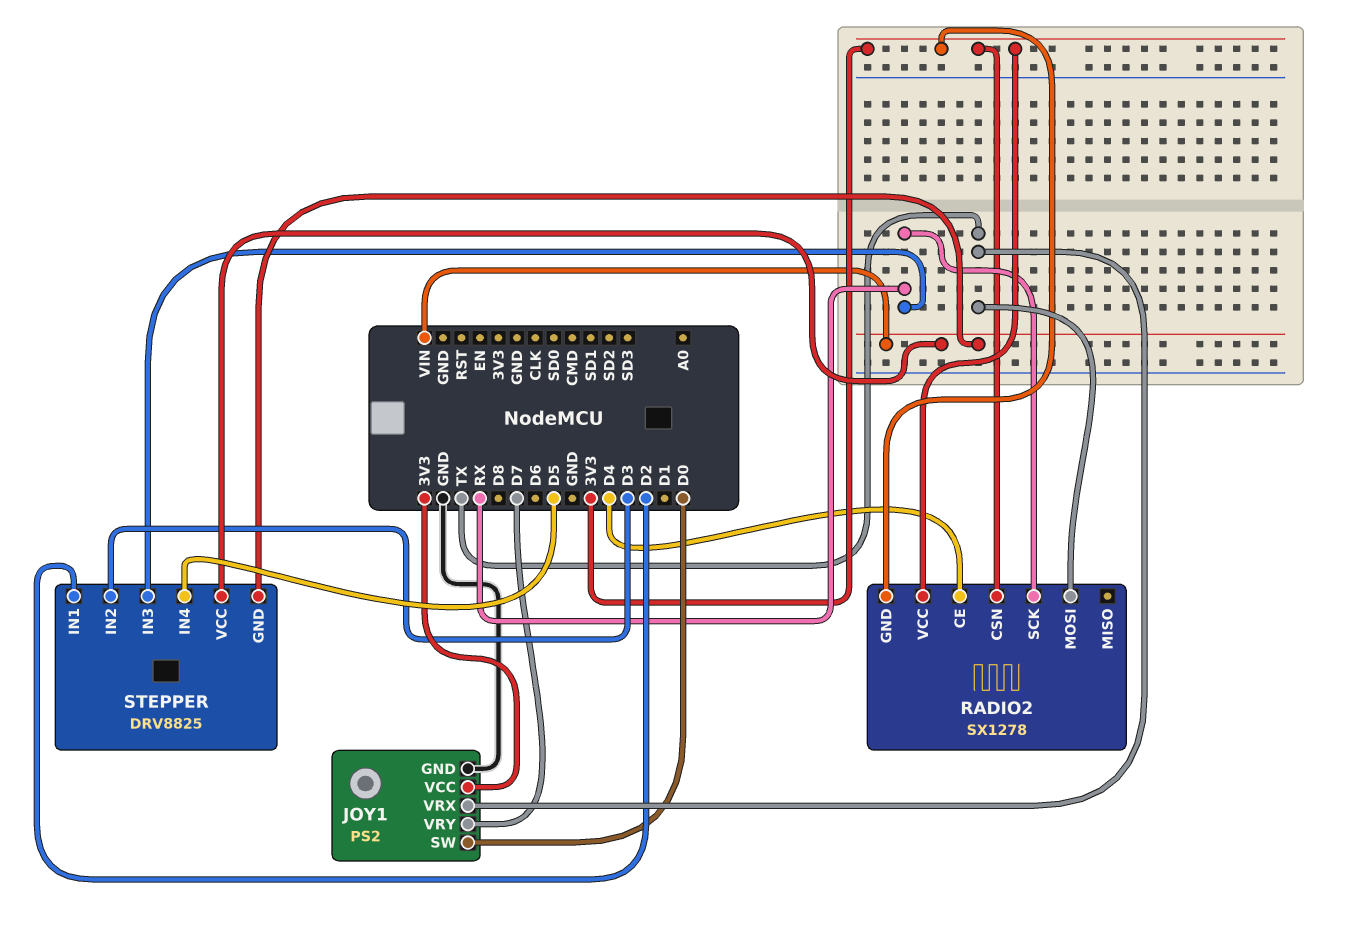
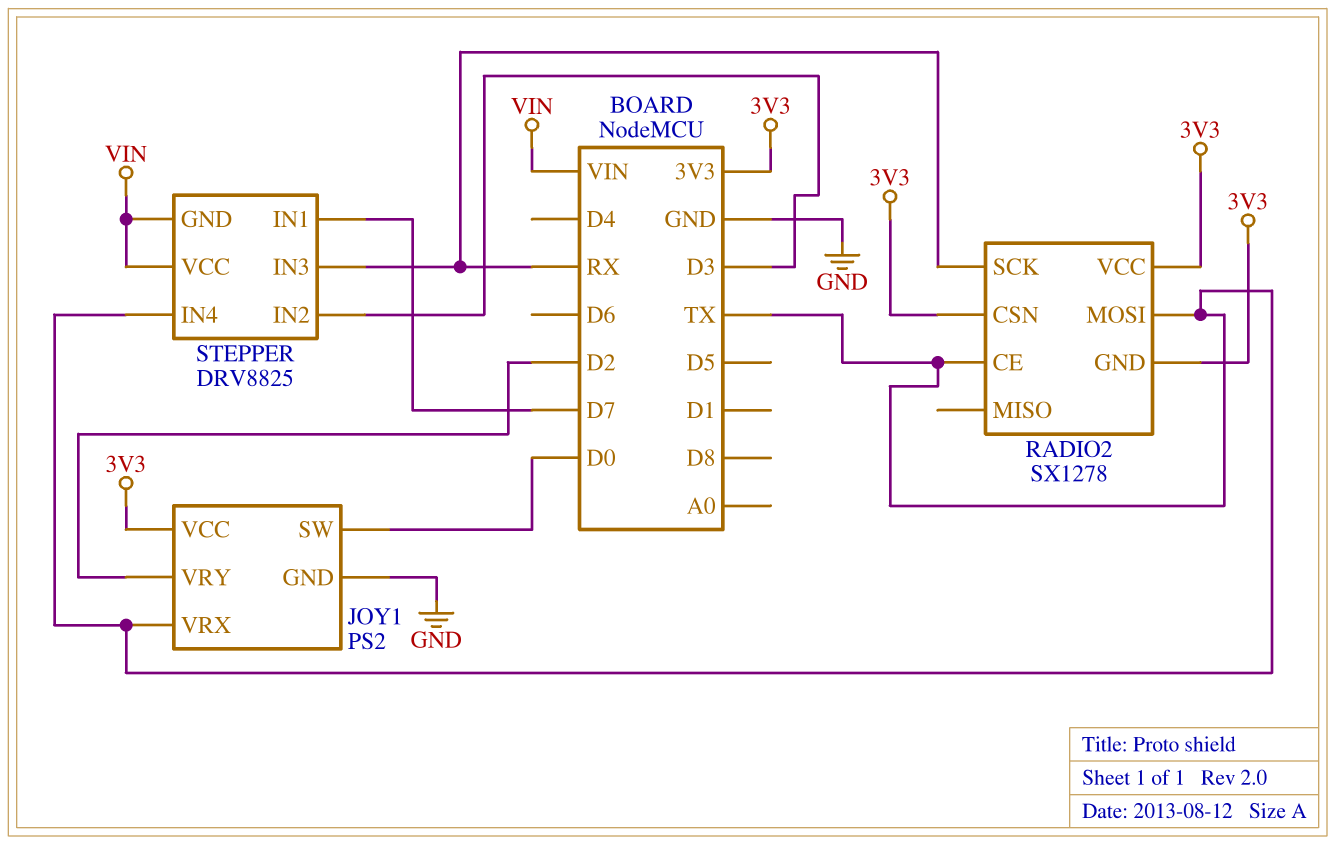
JOY1 pin VRY: D7 -> D2
RADIO2 pin CE: D4 -> TX
STEPPER pin IN1: D2 -> D7
STEPPER pin IN4: D5 -> TX

